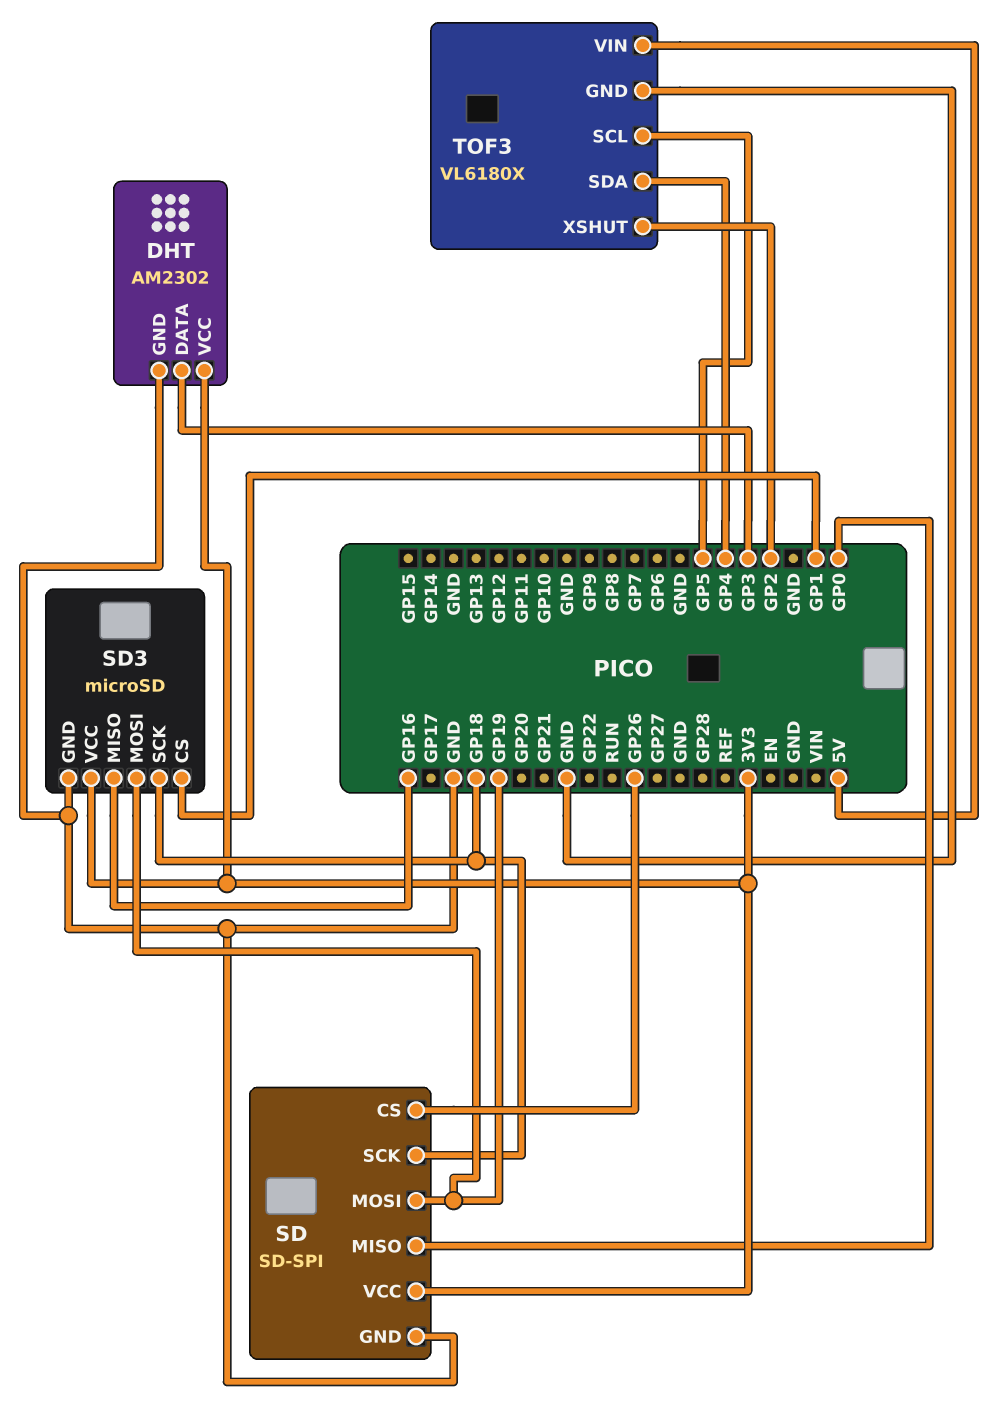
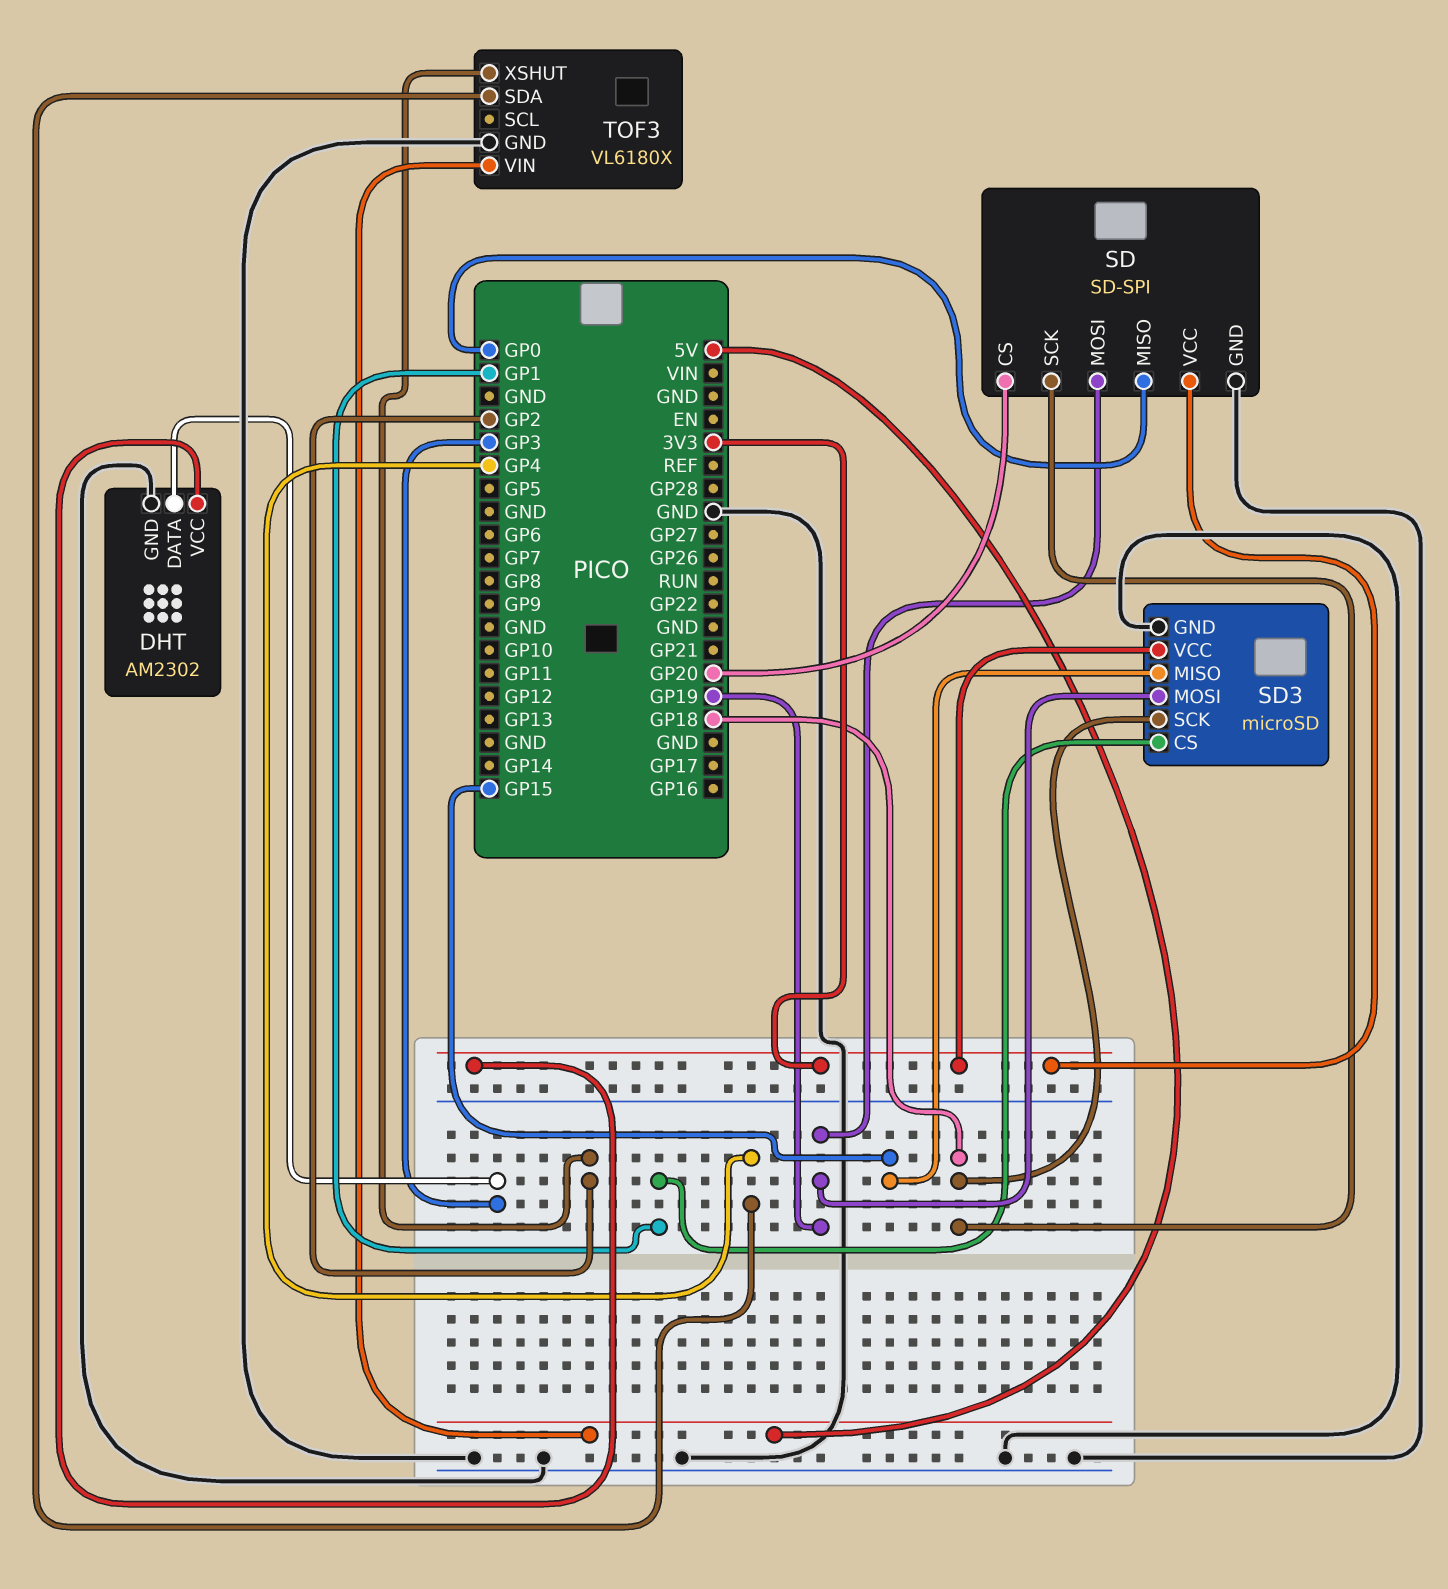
SD pin CS: GP26 -> GP20
SD3 pin MISO: GP16 -> GP15
TOF3 pin SCL: GP5 -> none

